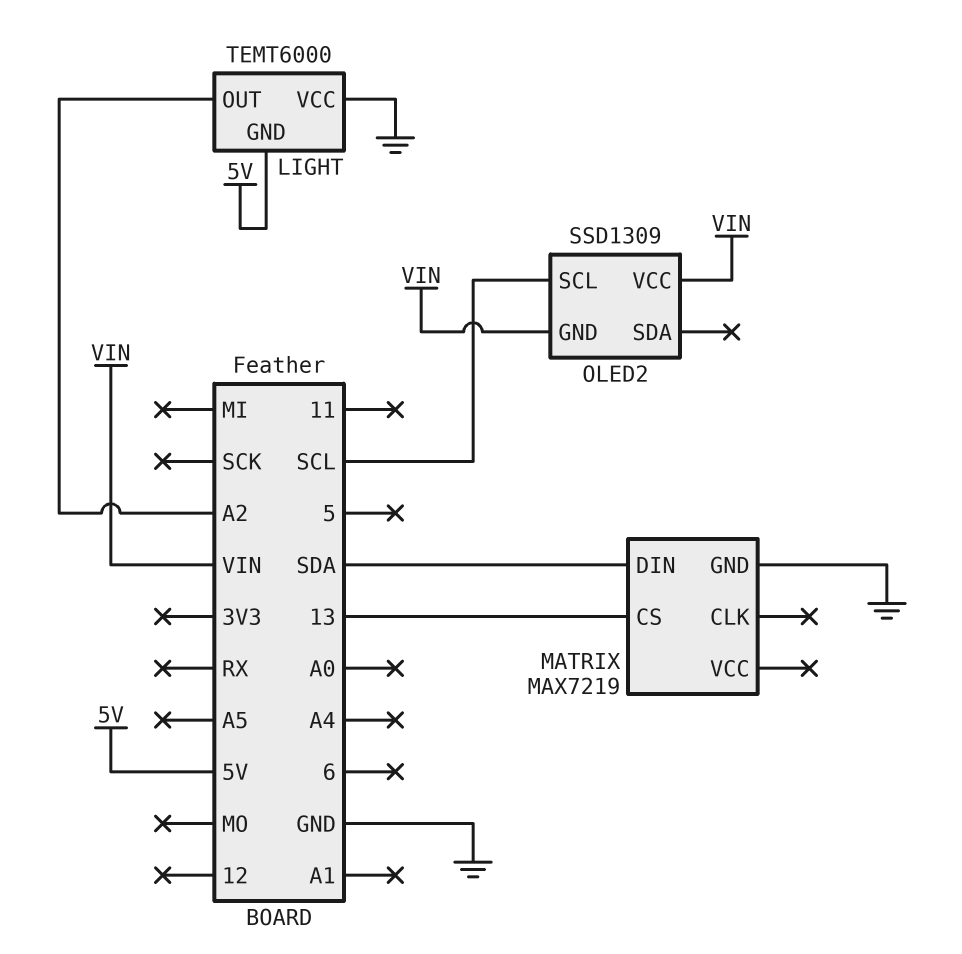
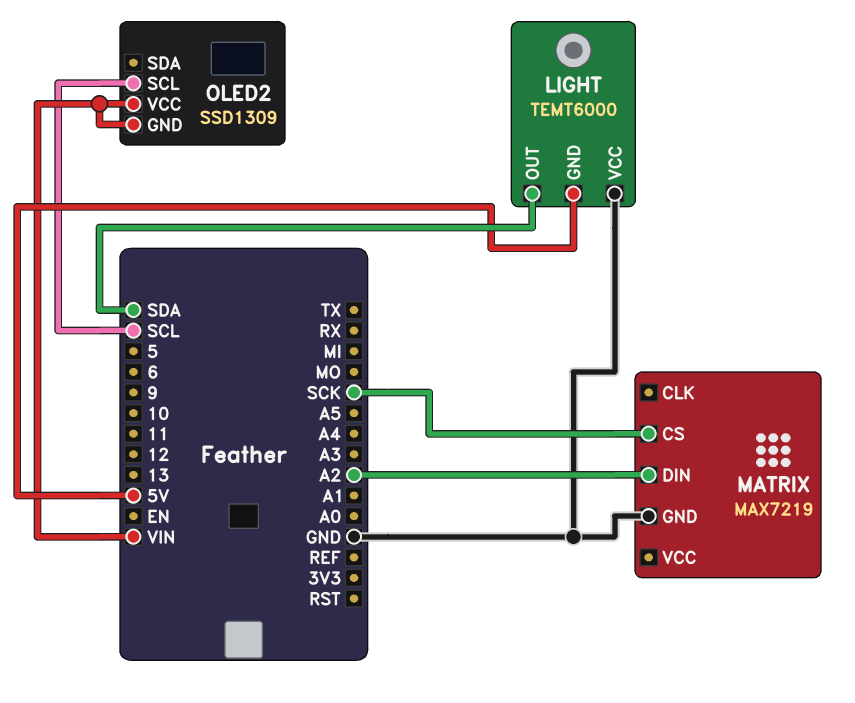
LIGHT pin OUT: A2 -> SDA
MATRIX pin CS: 13 -> SCK
MATRIX pin DIN: SDA -> A2

